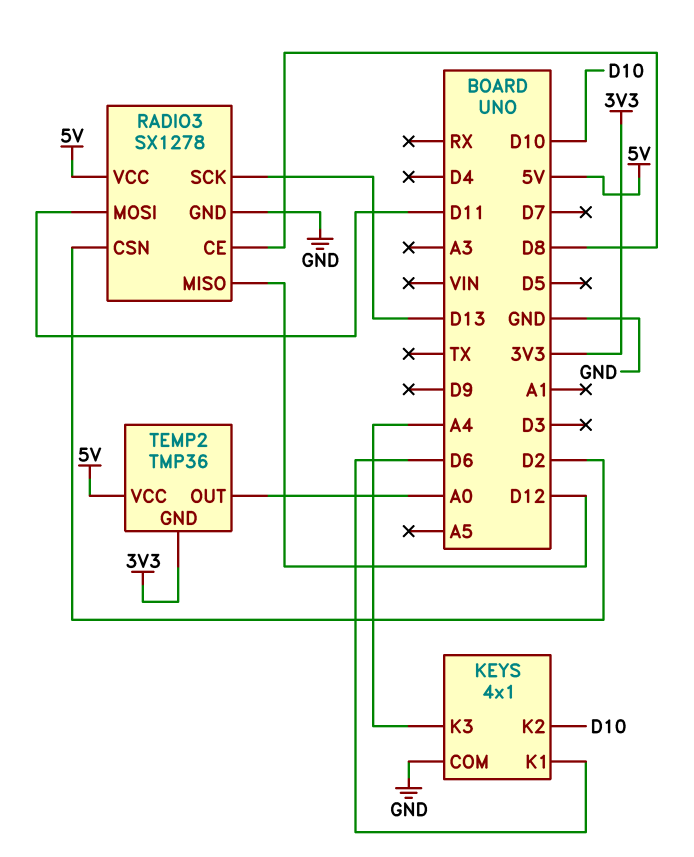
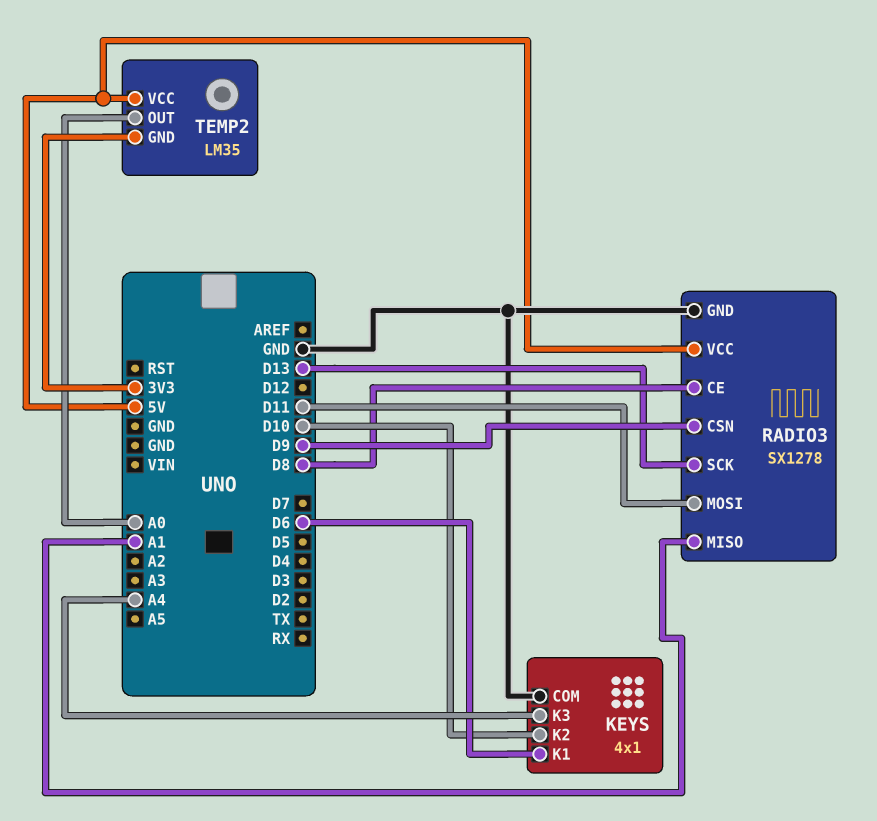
RADIO3 pin CSN: D2 -> D9
RADIO3 pin MISO: D12 -> A1
TEMP2: TMP36 -> LM35

